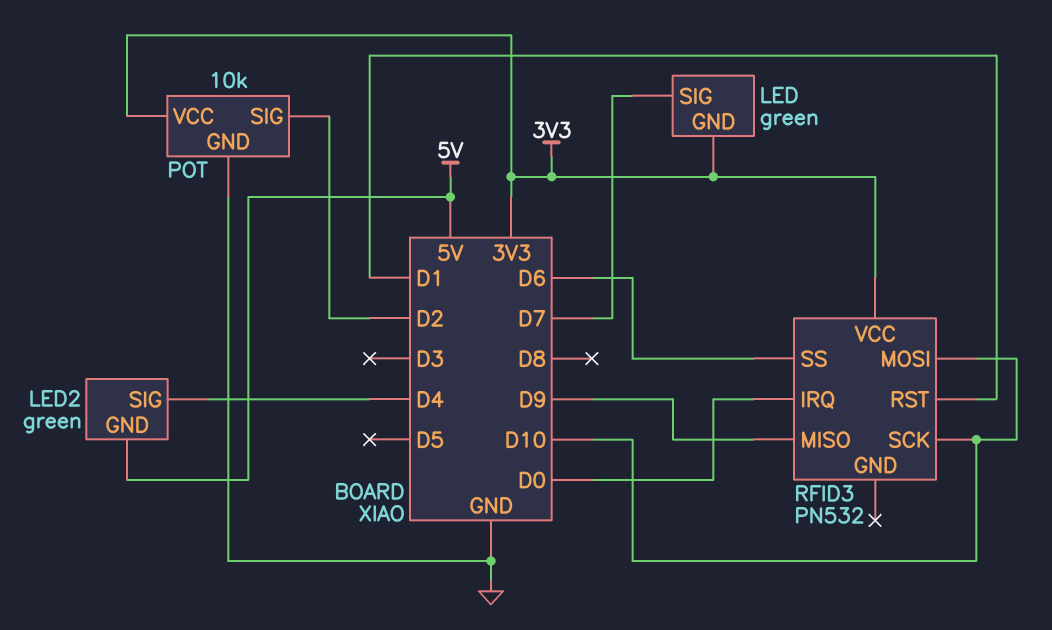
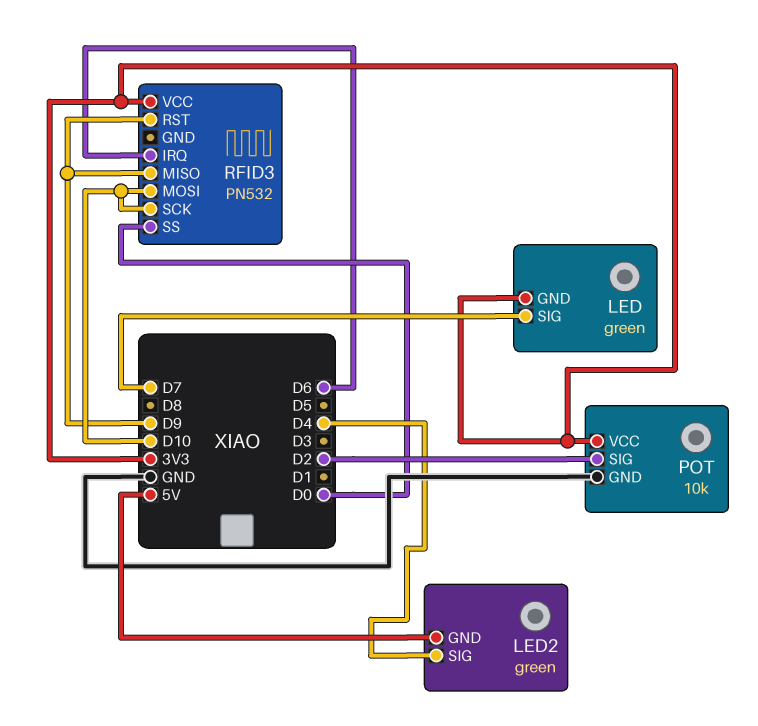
RFID3 pin IRQ: D0 -> D6
RFID3 pin RST: D1 -> D9
RFID3 pin SS: D6 -> D0

